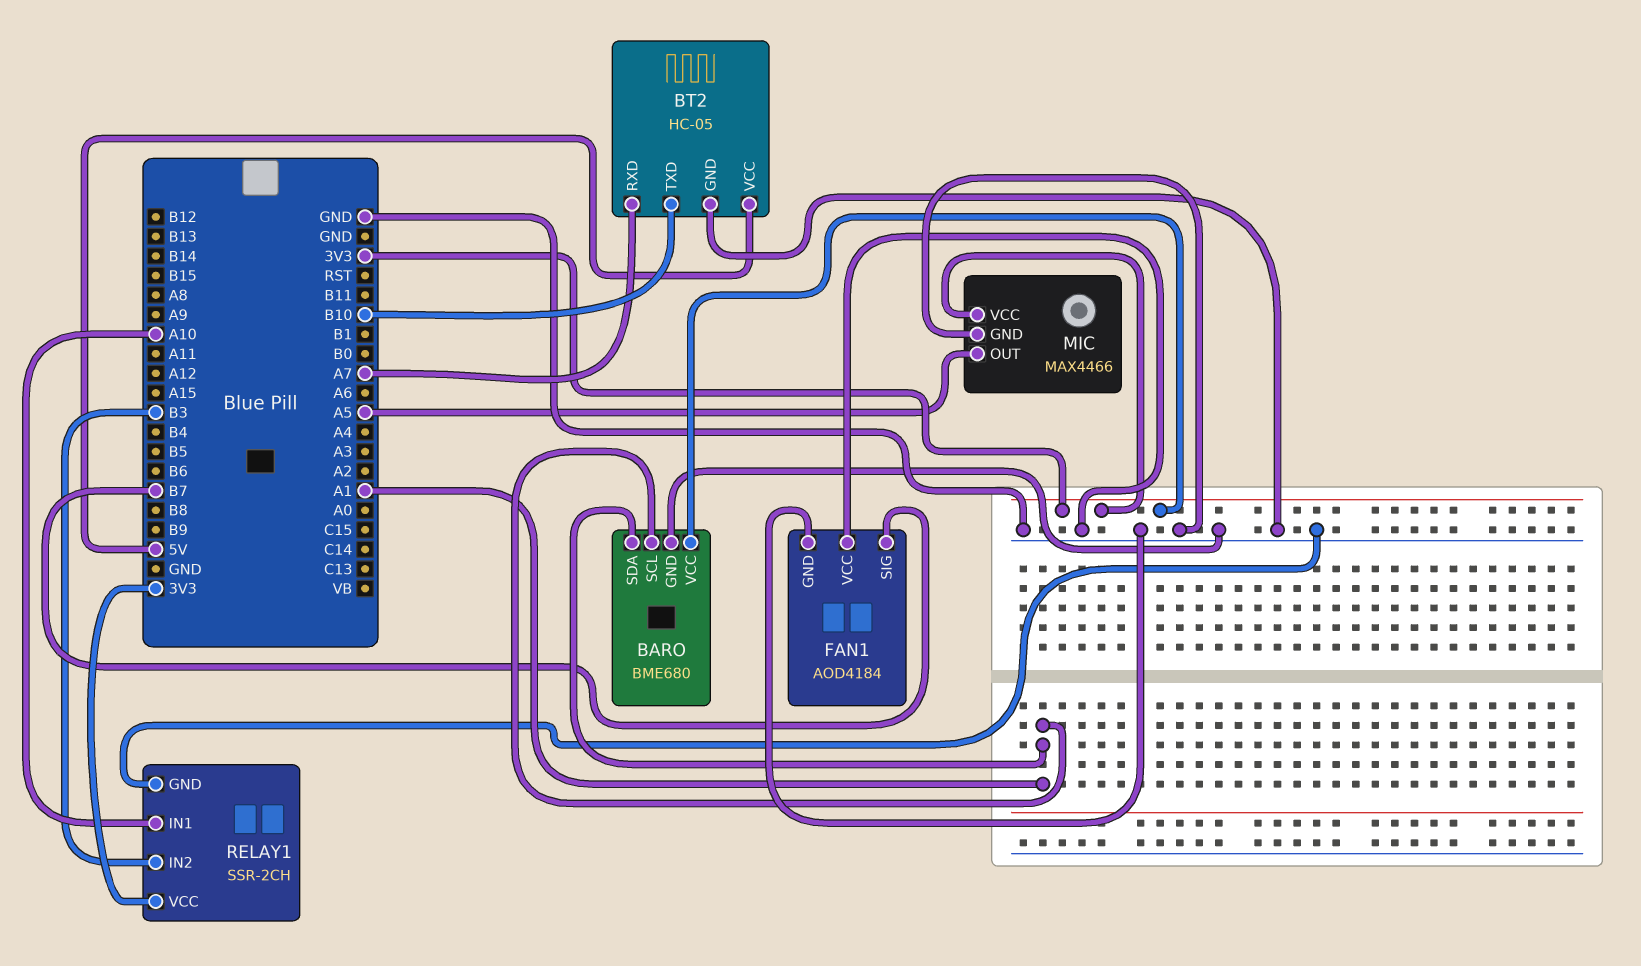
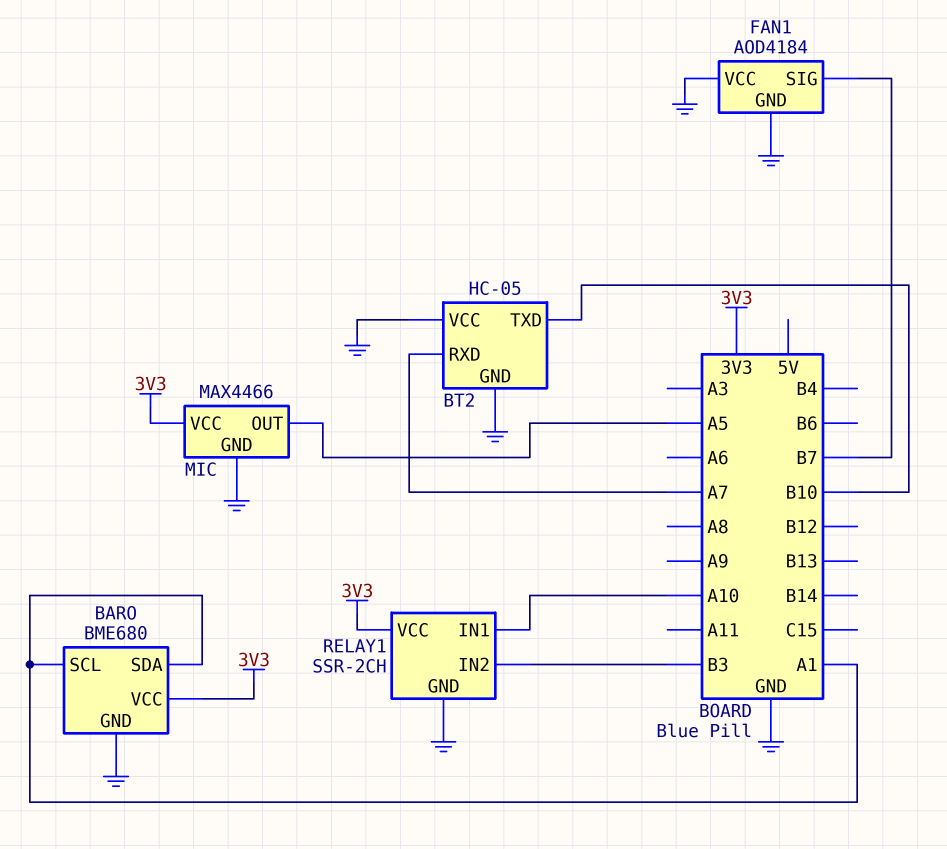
BT2 pin VCC: 5V -> GND

